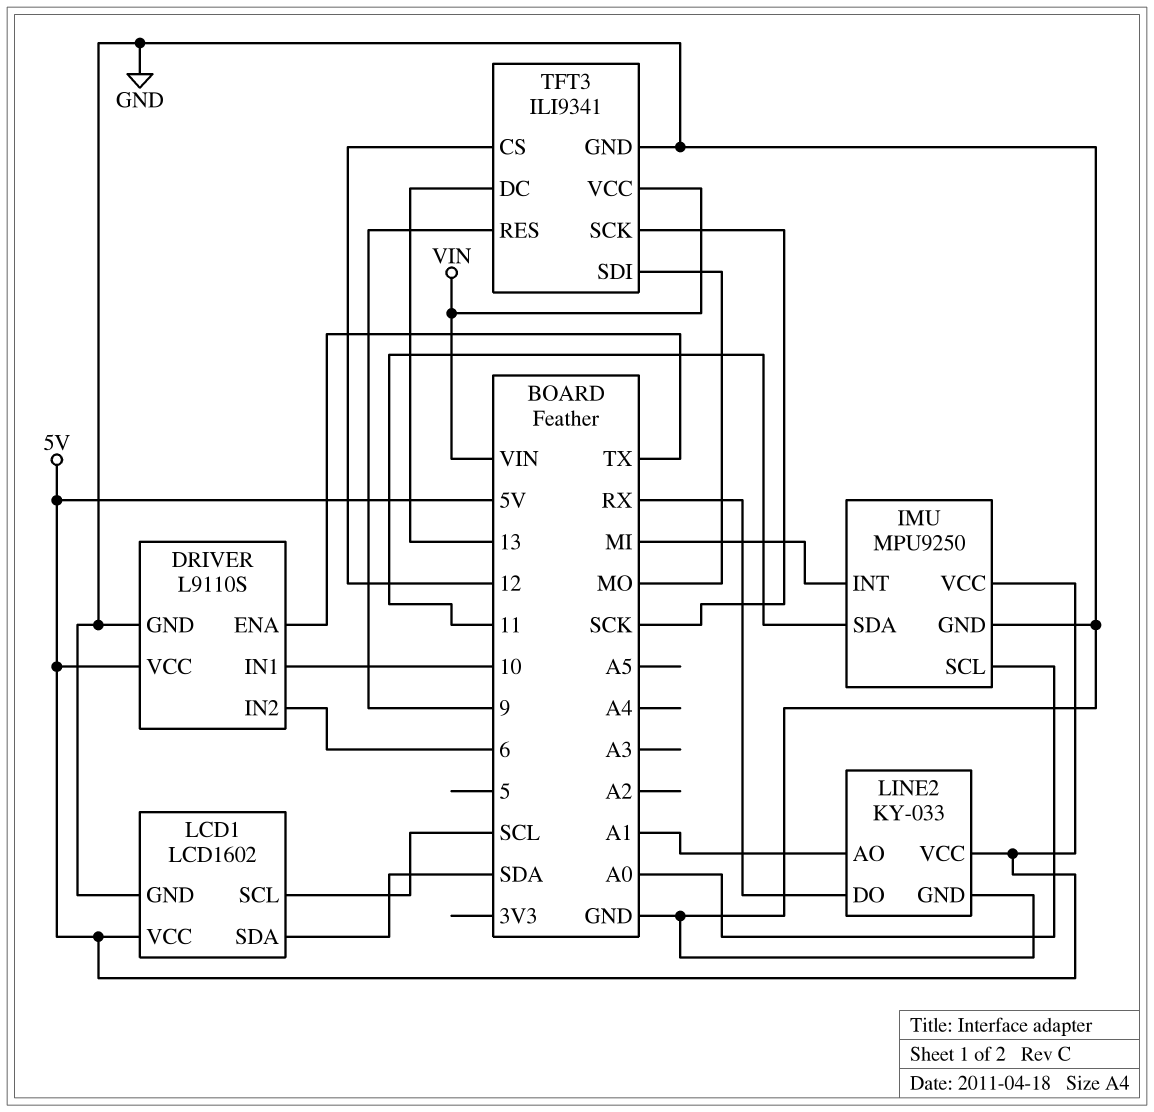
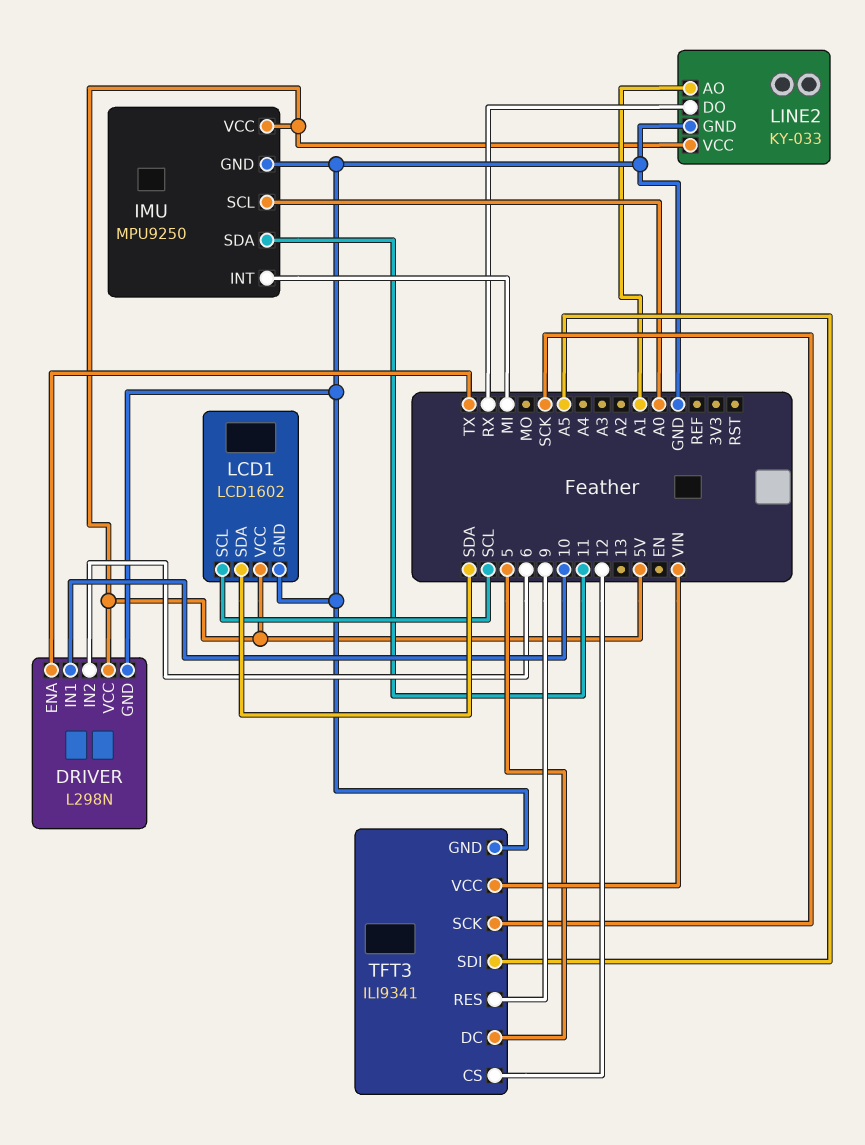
DRIVER: L9110S -> L298N
TFT3 pin DC: 13 -> 5
TFT3 pin SDI: MO -> A5

